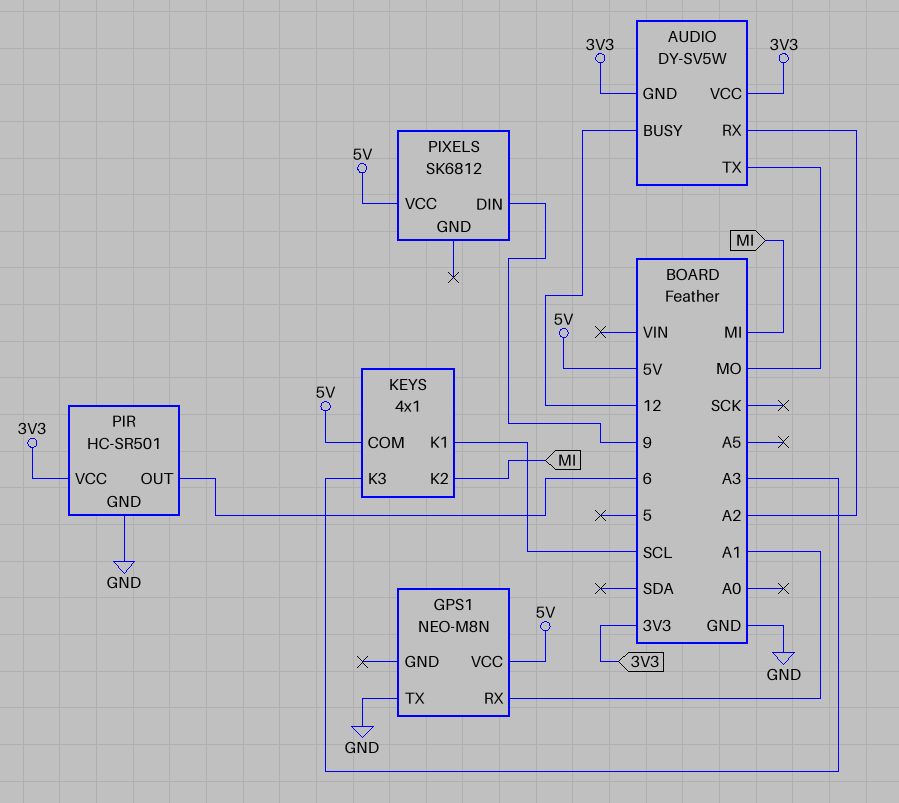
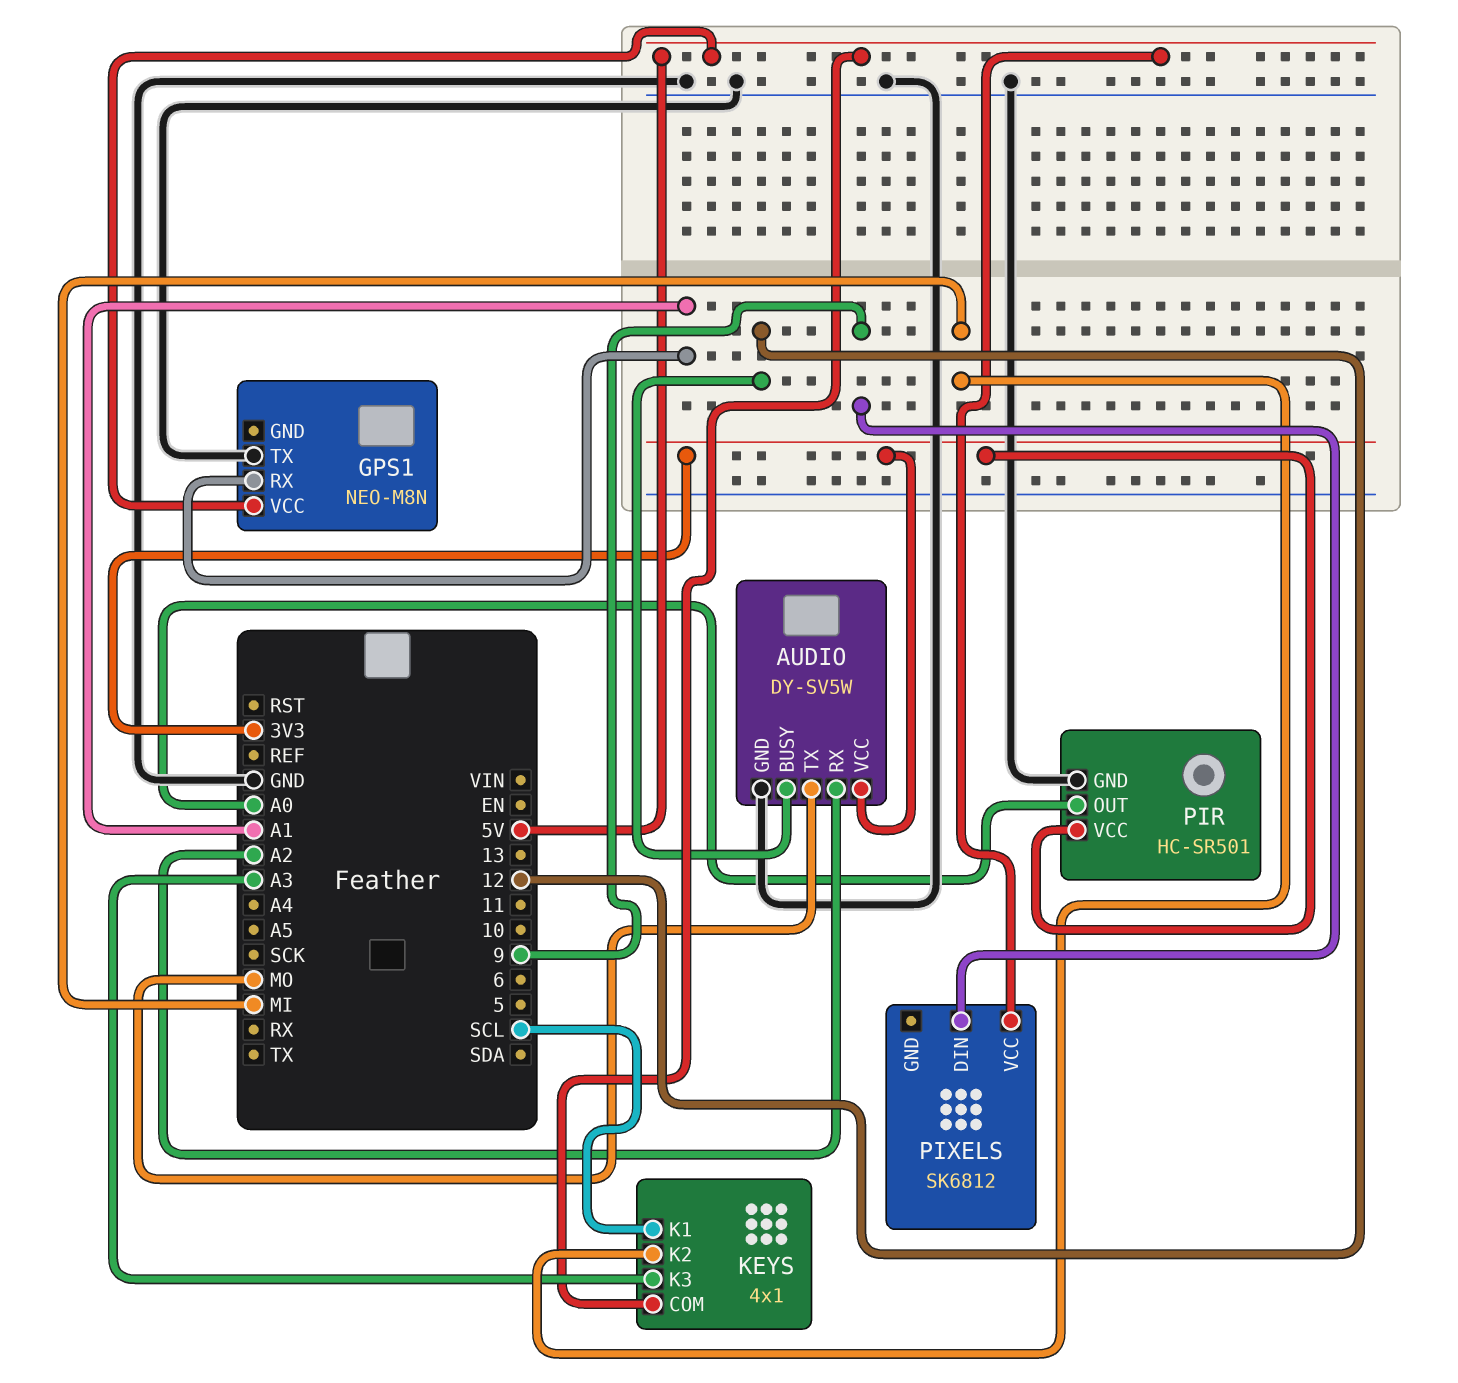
AUDIO pin GND: 3V3 -> GND
PIR pin OUT: 6 -> A0

